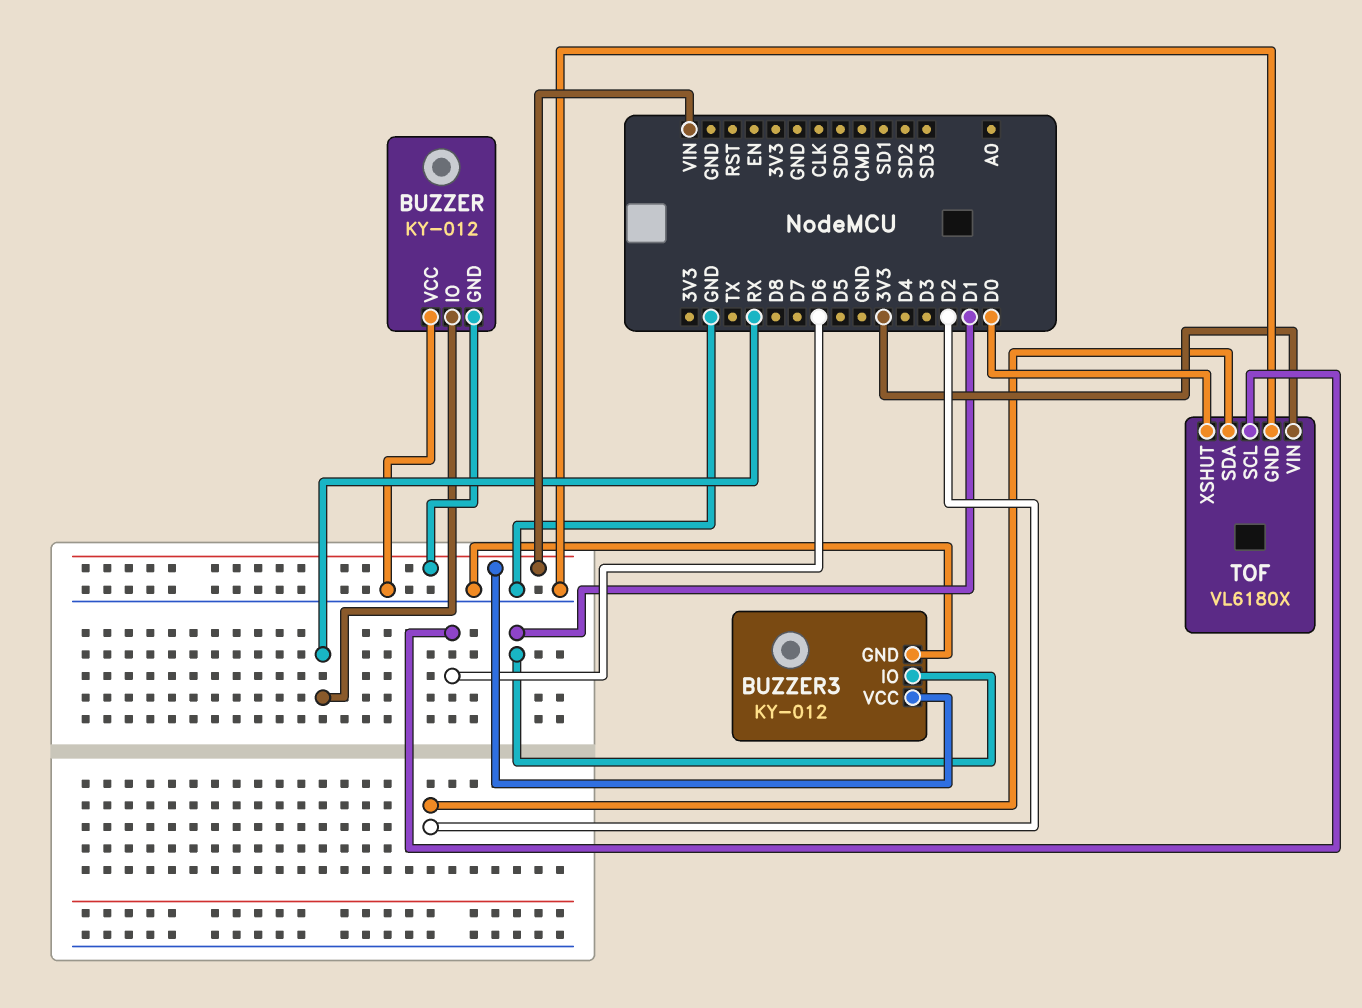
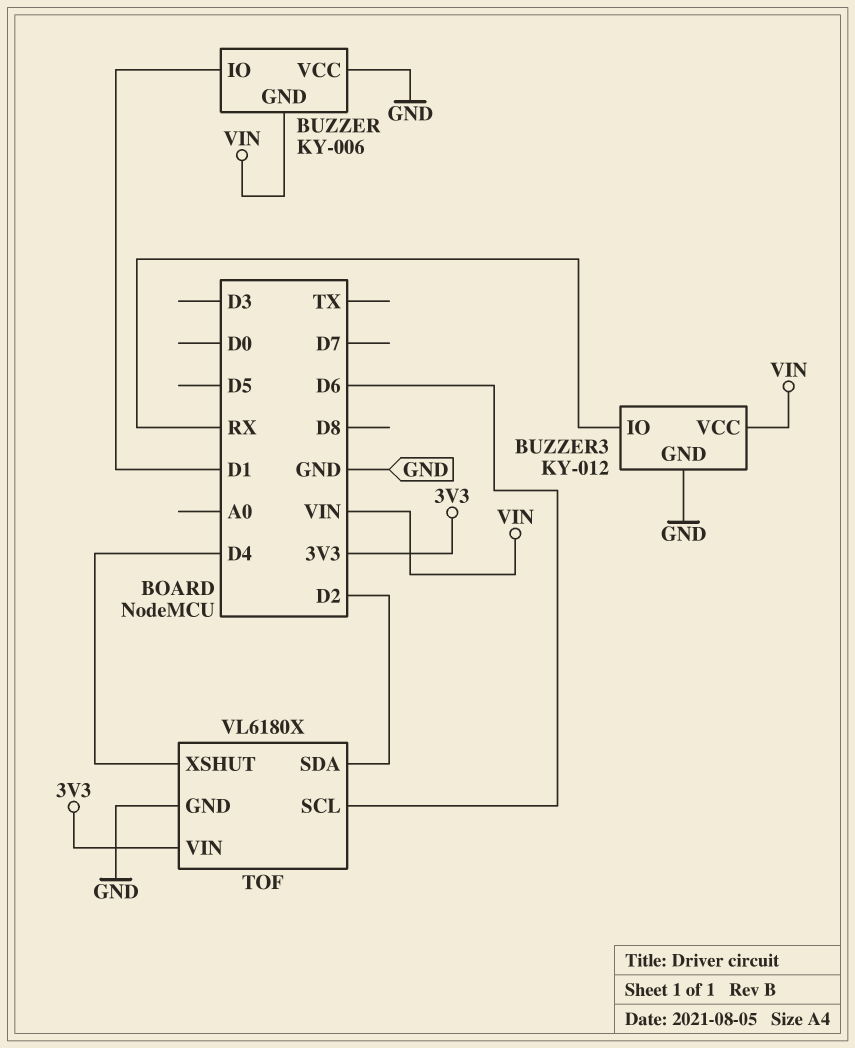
BUZZER: KY-012 -> KY-006
BUZZER pin IO: RX -> D1
BUZZER3 pin IO: D1 -> RX
TOF pin XSHUT: D0 -> D4

